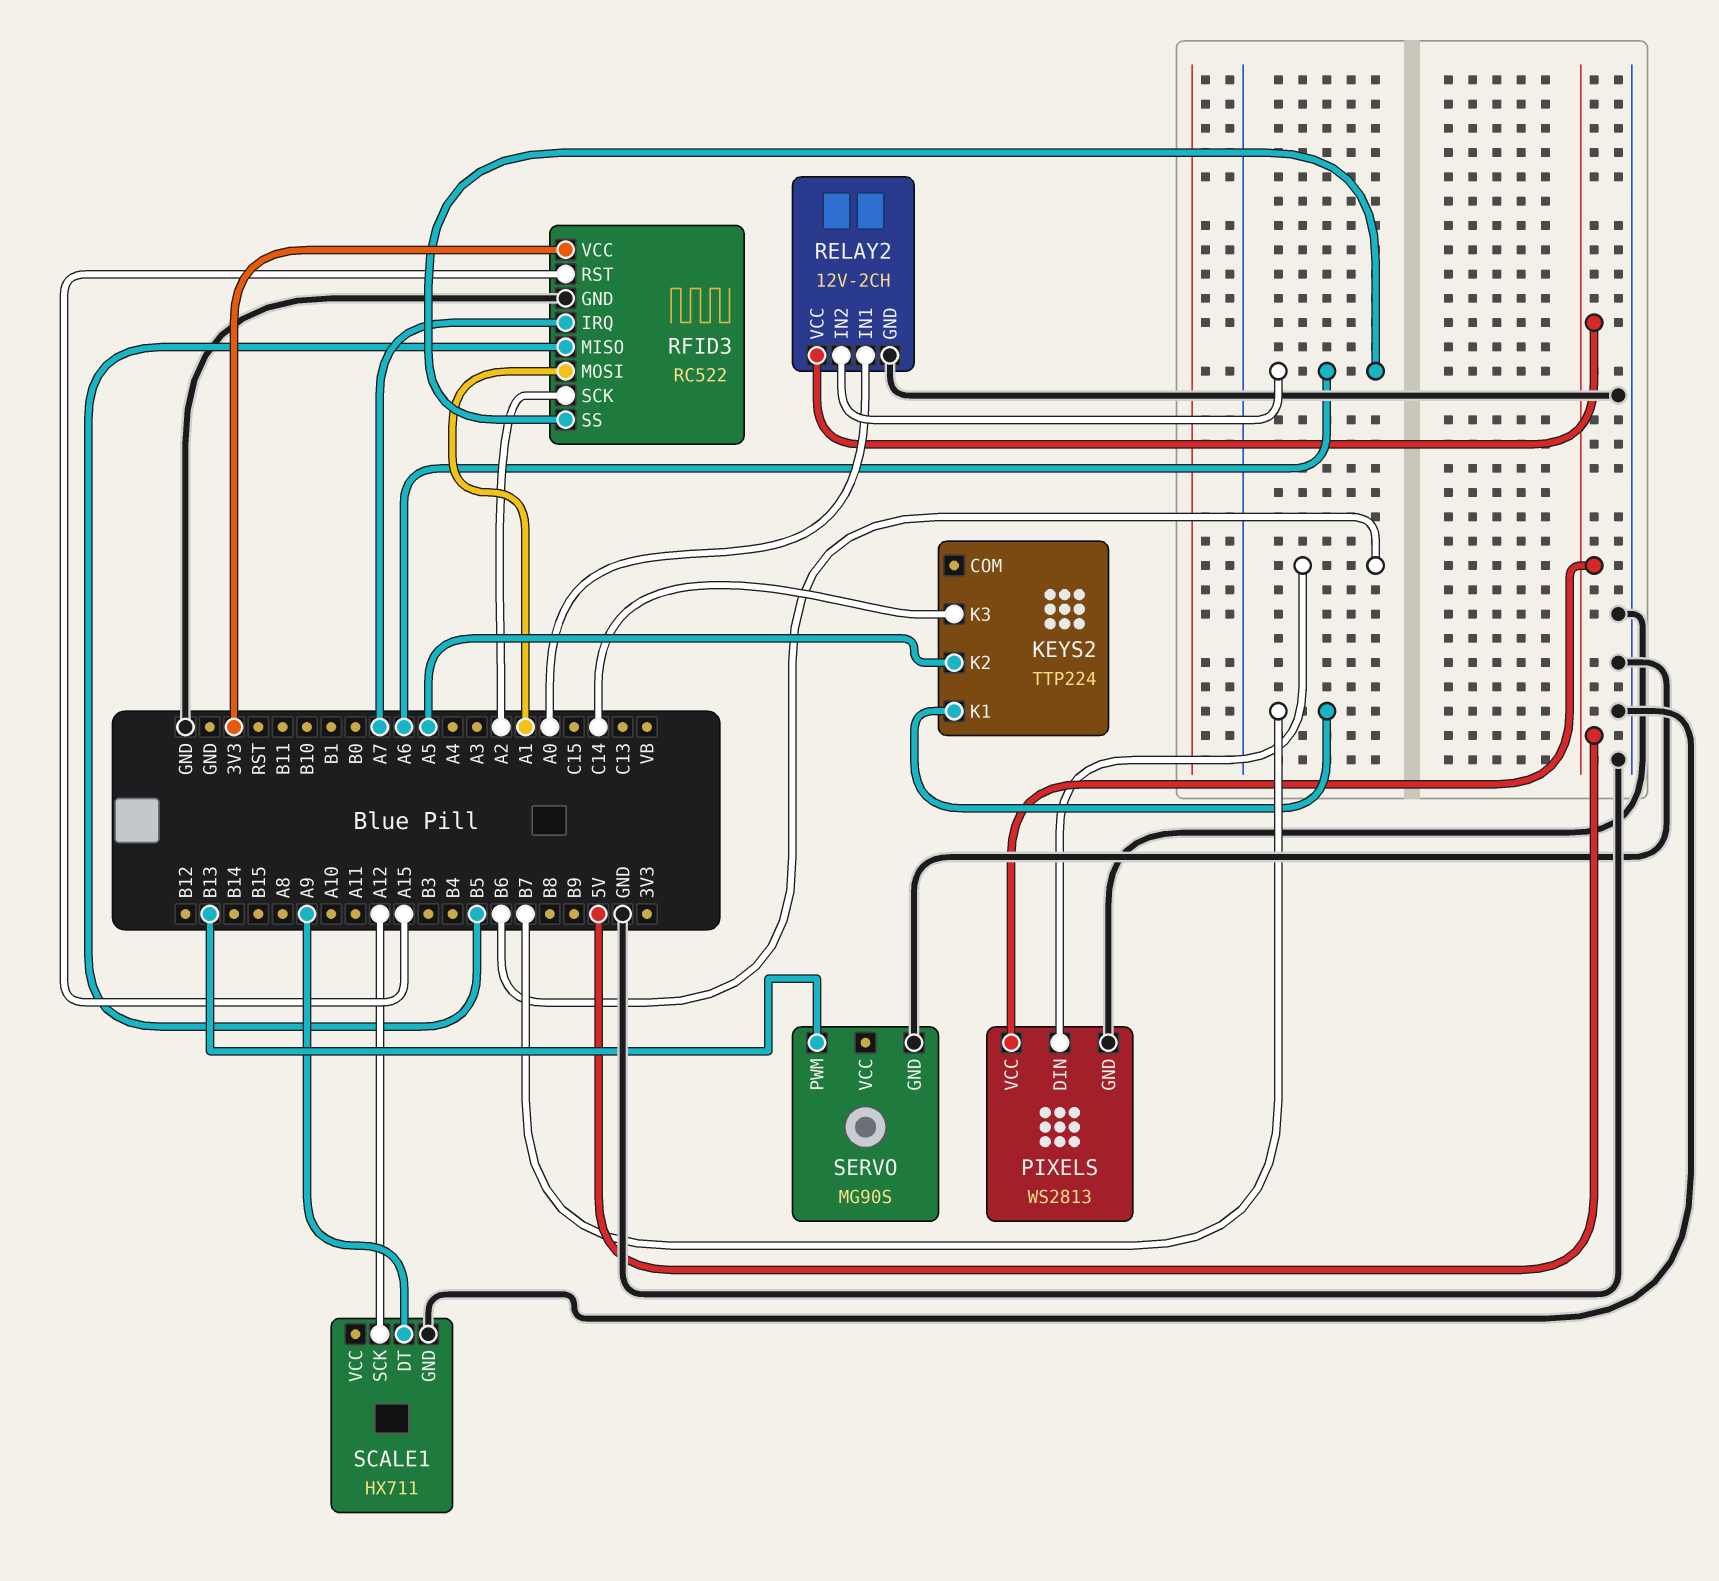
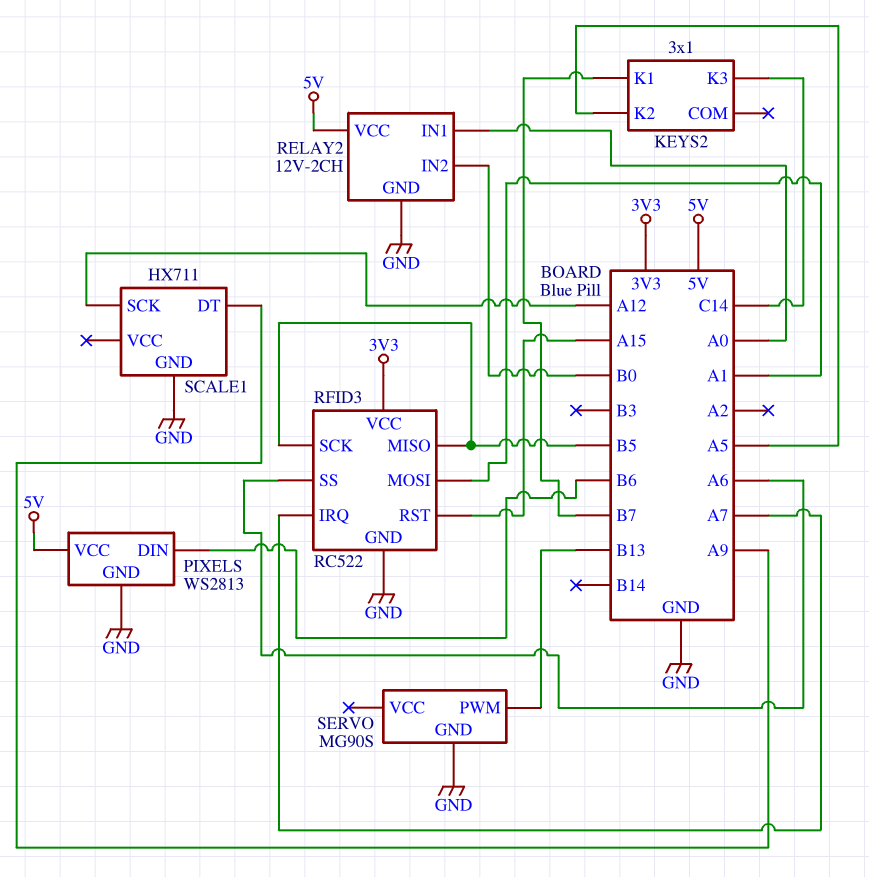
KEYS2: TTP224 -> 3x1
RELAY2 pin IN2: A6 -> B0
RFID3 pin SCK: A2 -> B5

